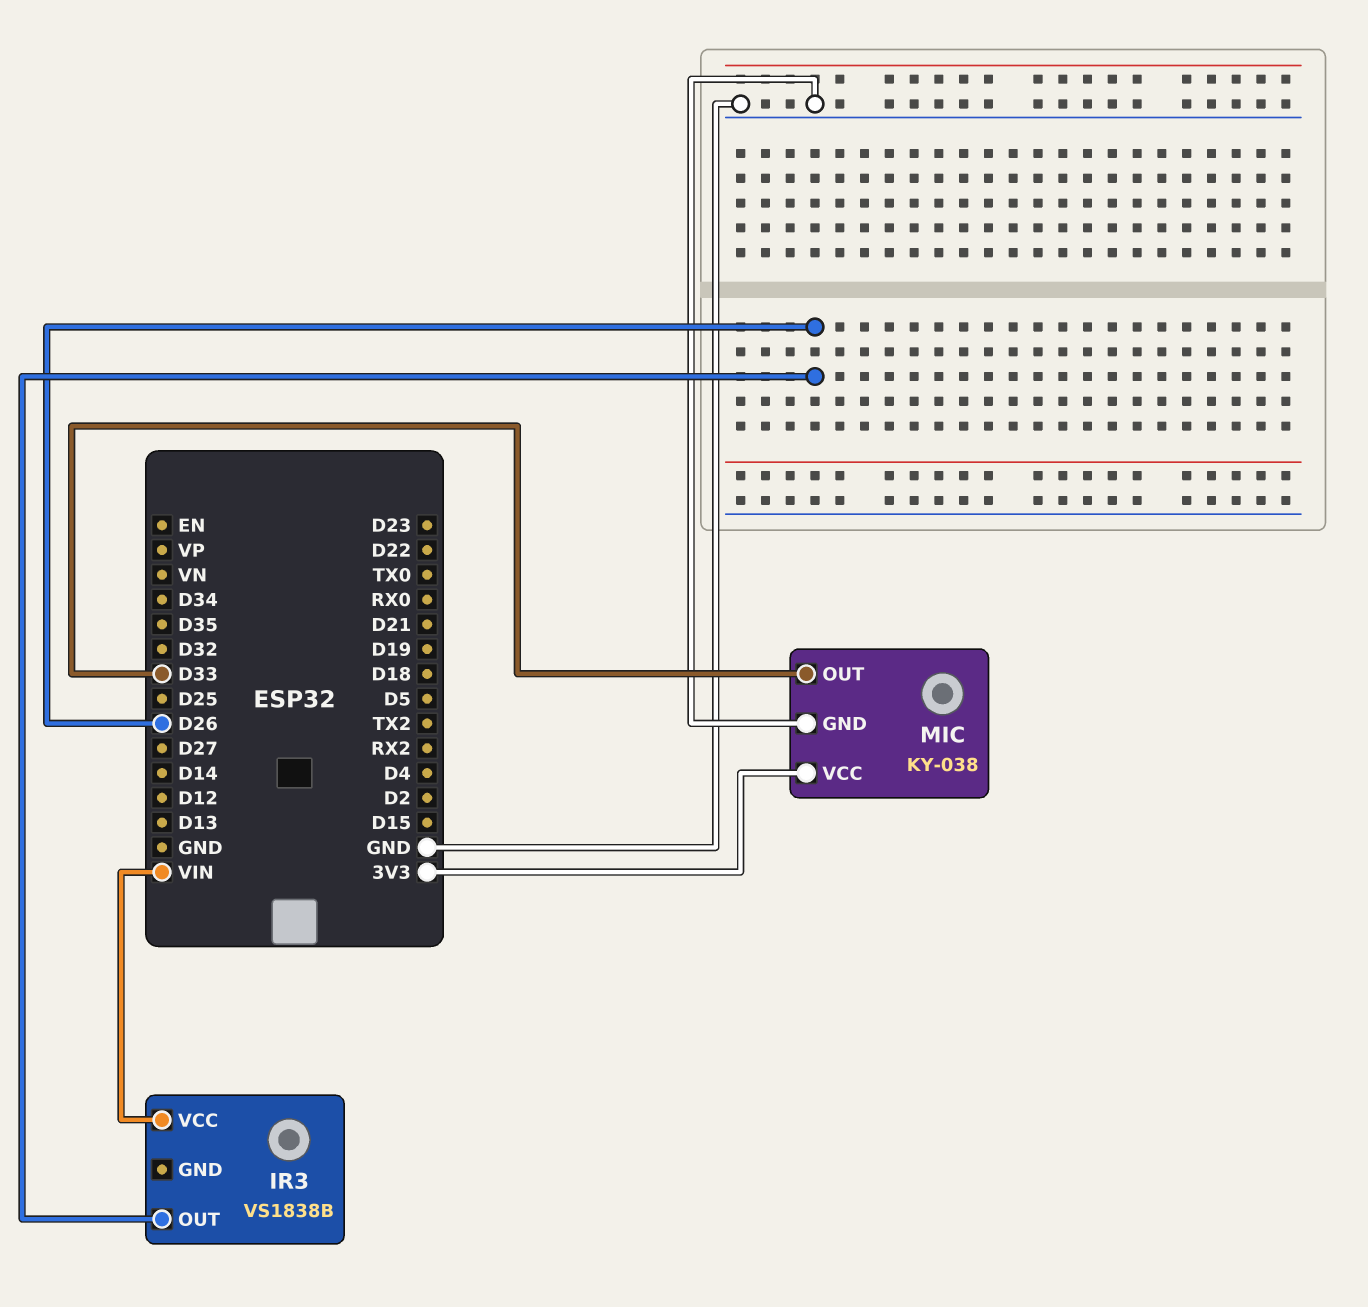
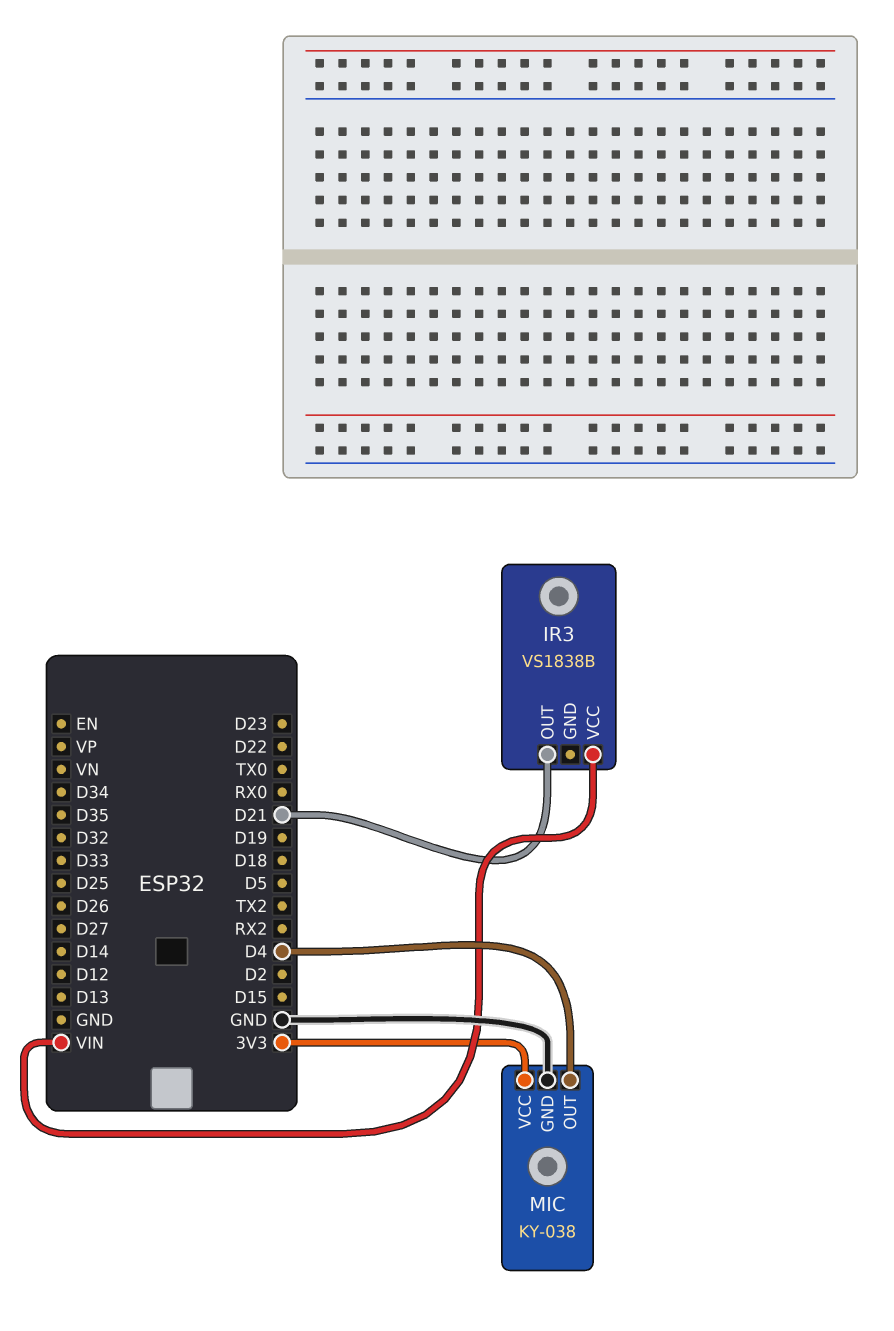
IR3 pin OUT: D26 -> D21
MIC pin OUT: D33 -> D4

